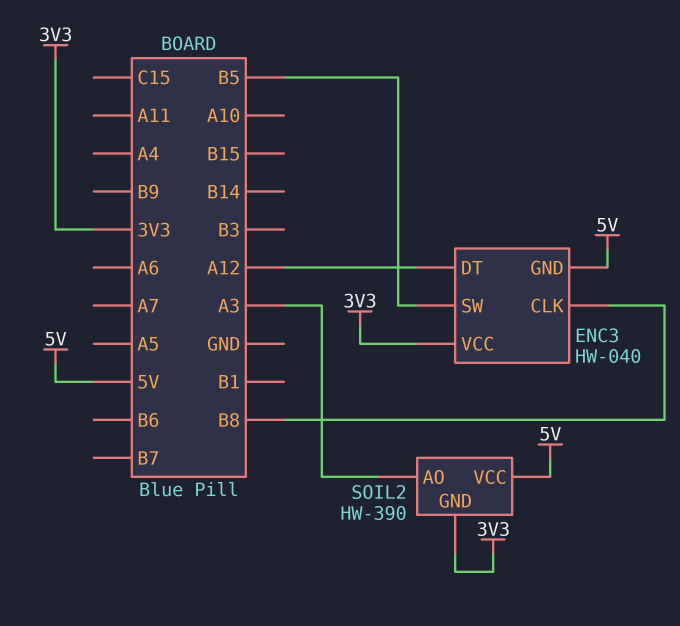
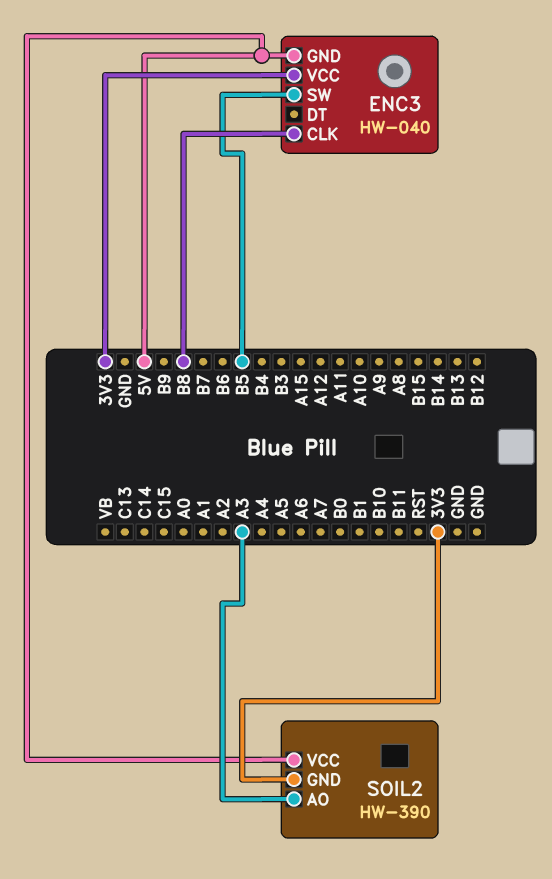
ENC3 pin DT: A12 -> none

